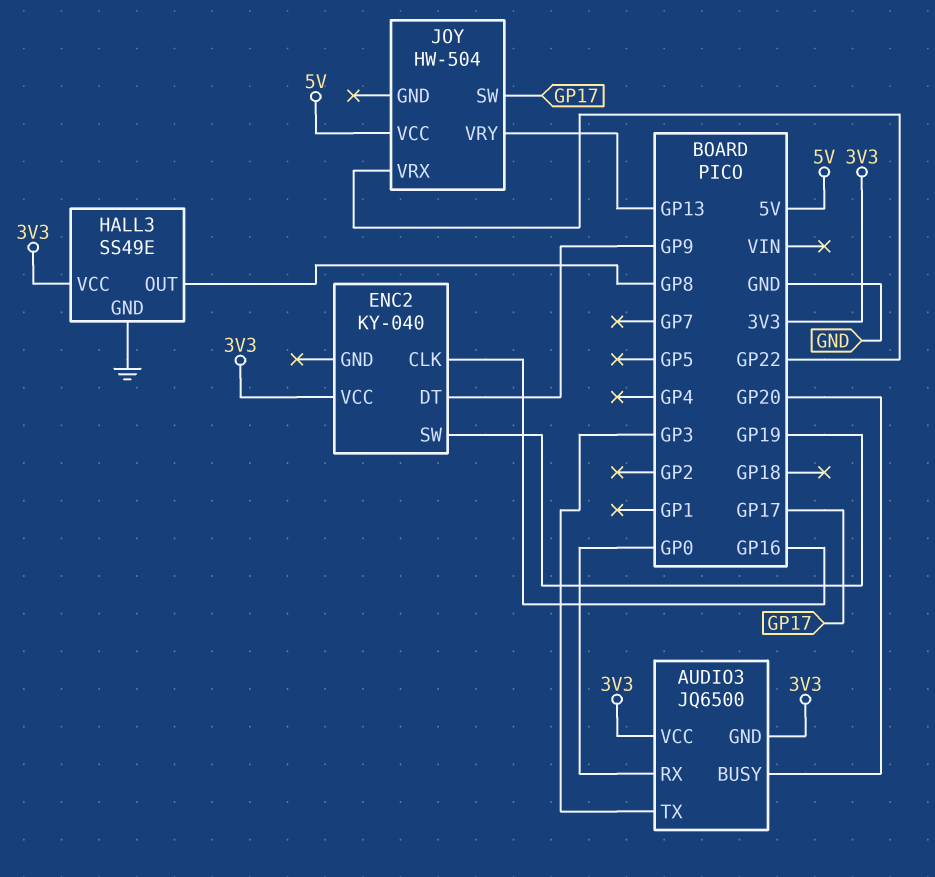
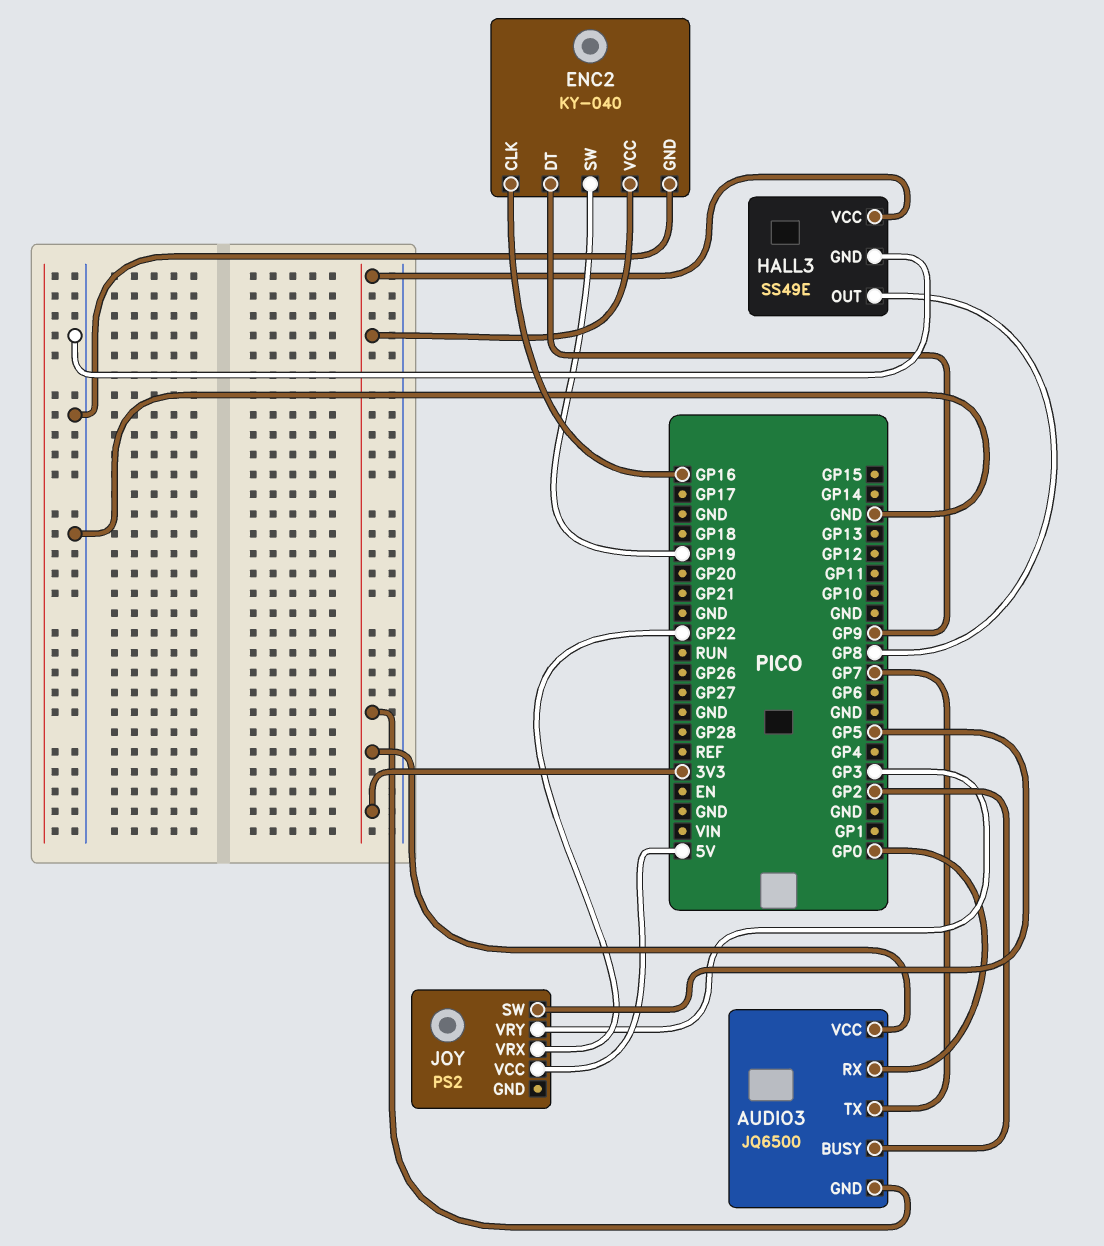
AUDIO3 pin BUSY: GP20 -> GP2
AUDIO3 pin TX: GP3 -> GP7
ENC2 pin GND: none -> GND
JOY: HW-504 -> PS2
JOY pin SW: GP17 -> GP5
JOY pin VRY: GP13 -> GP3

